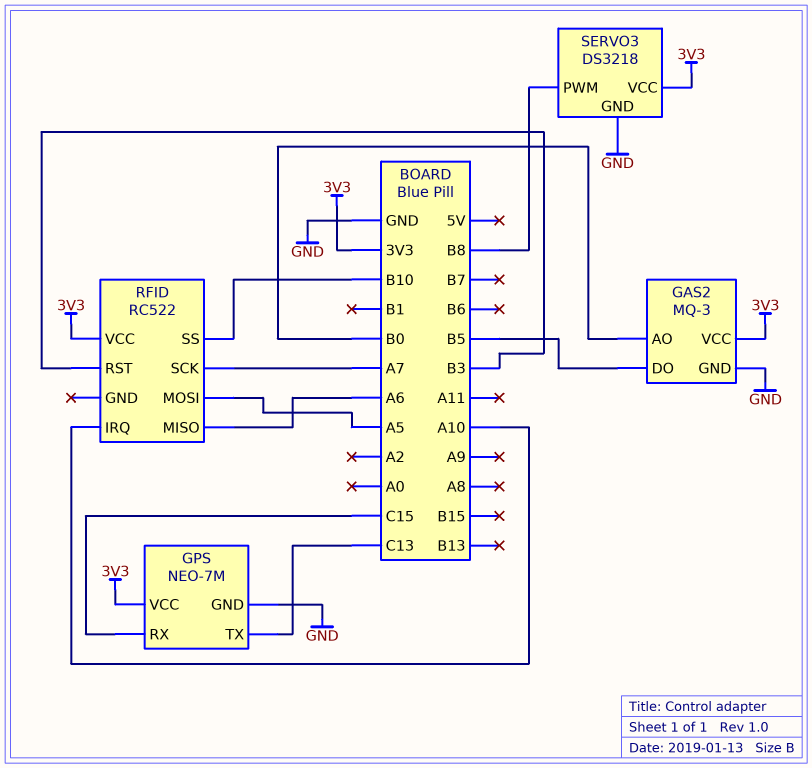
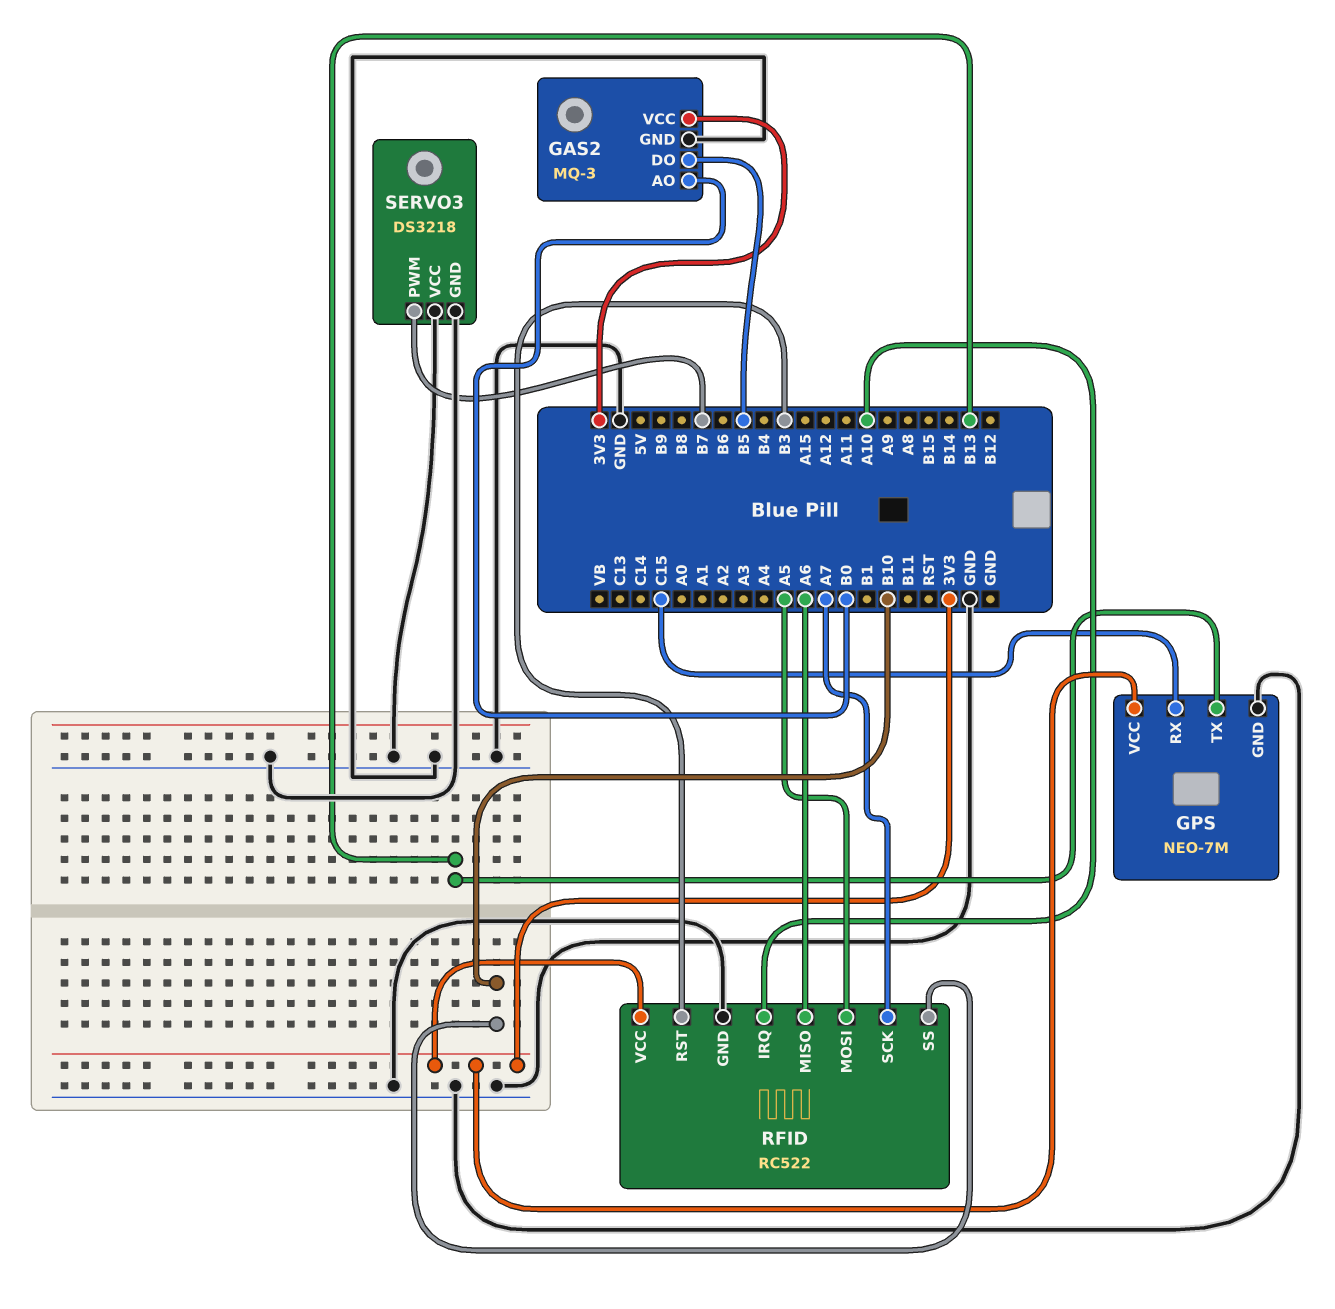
GPS pin TX: C13 -> B13
RFID pin GND: none -> GND
SERVO3 pin PWM: B8 -> B7
SERVO3 pin VCC: 3V3 -> GND

